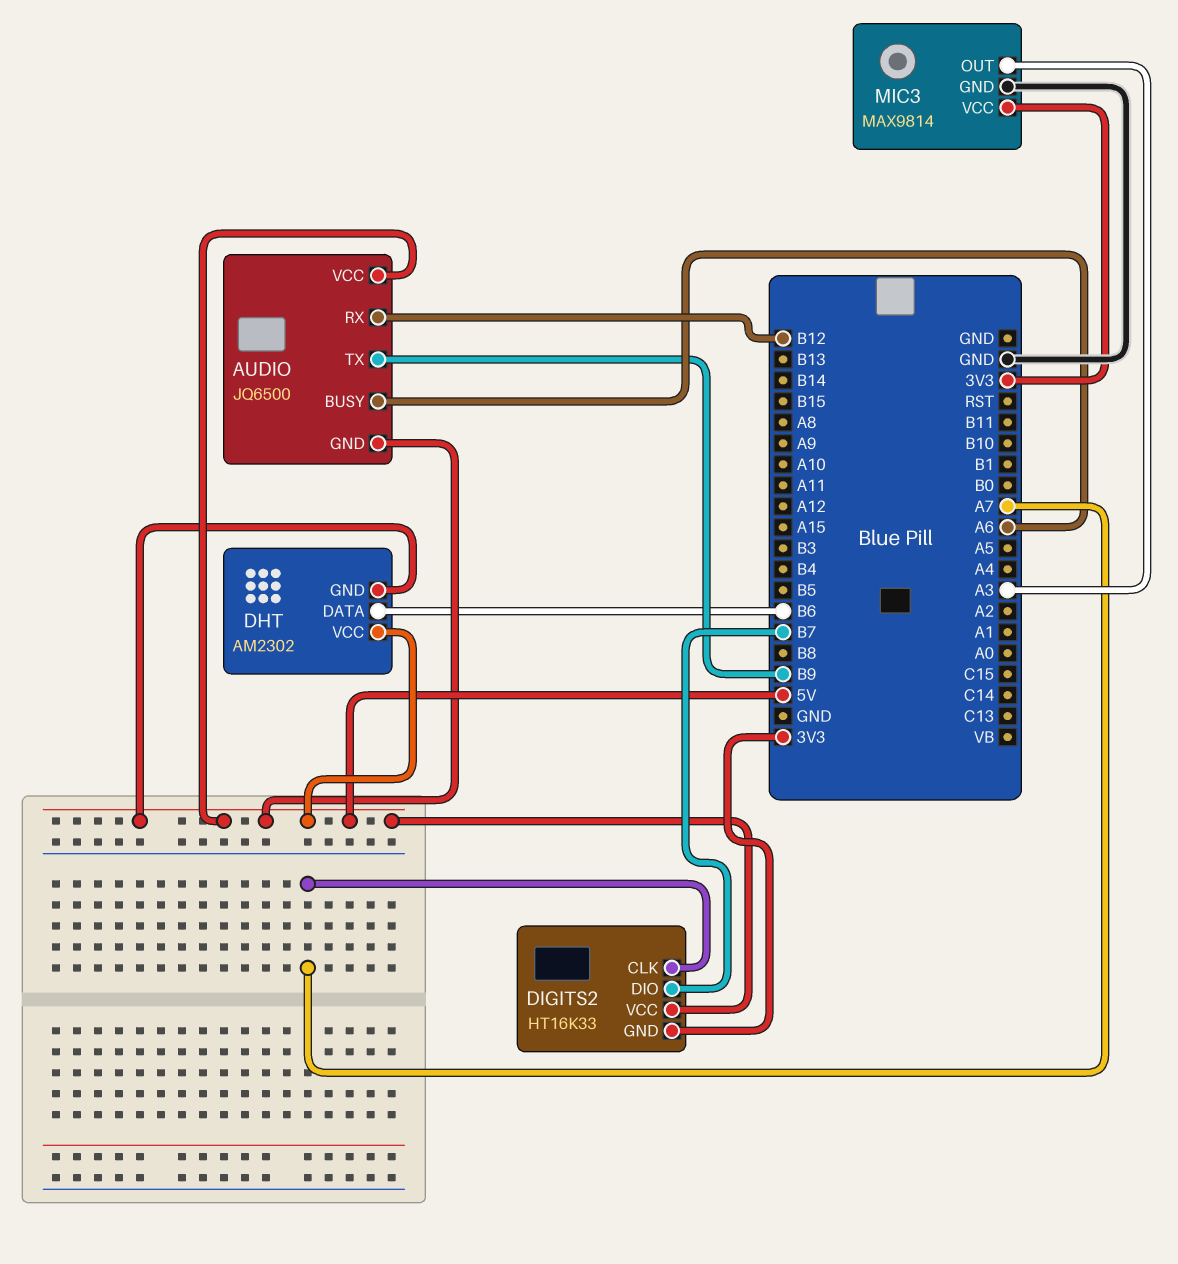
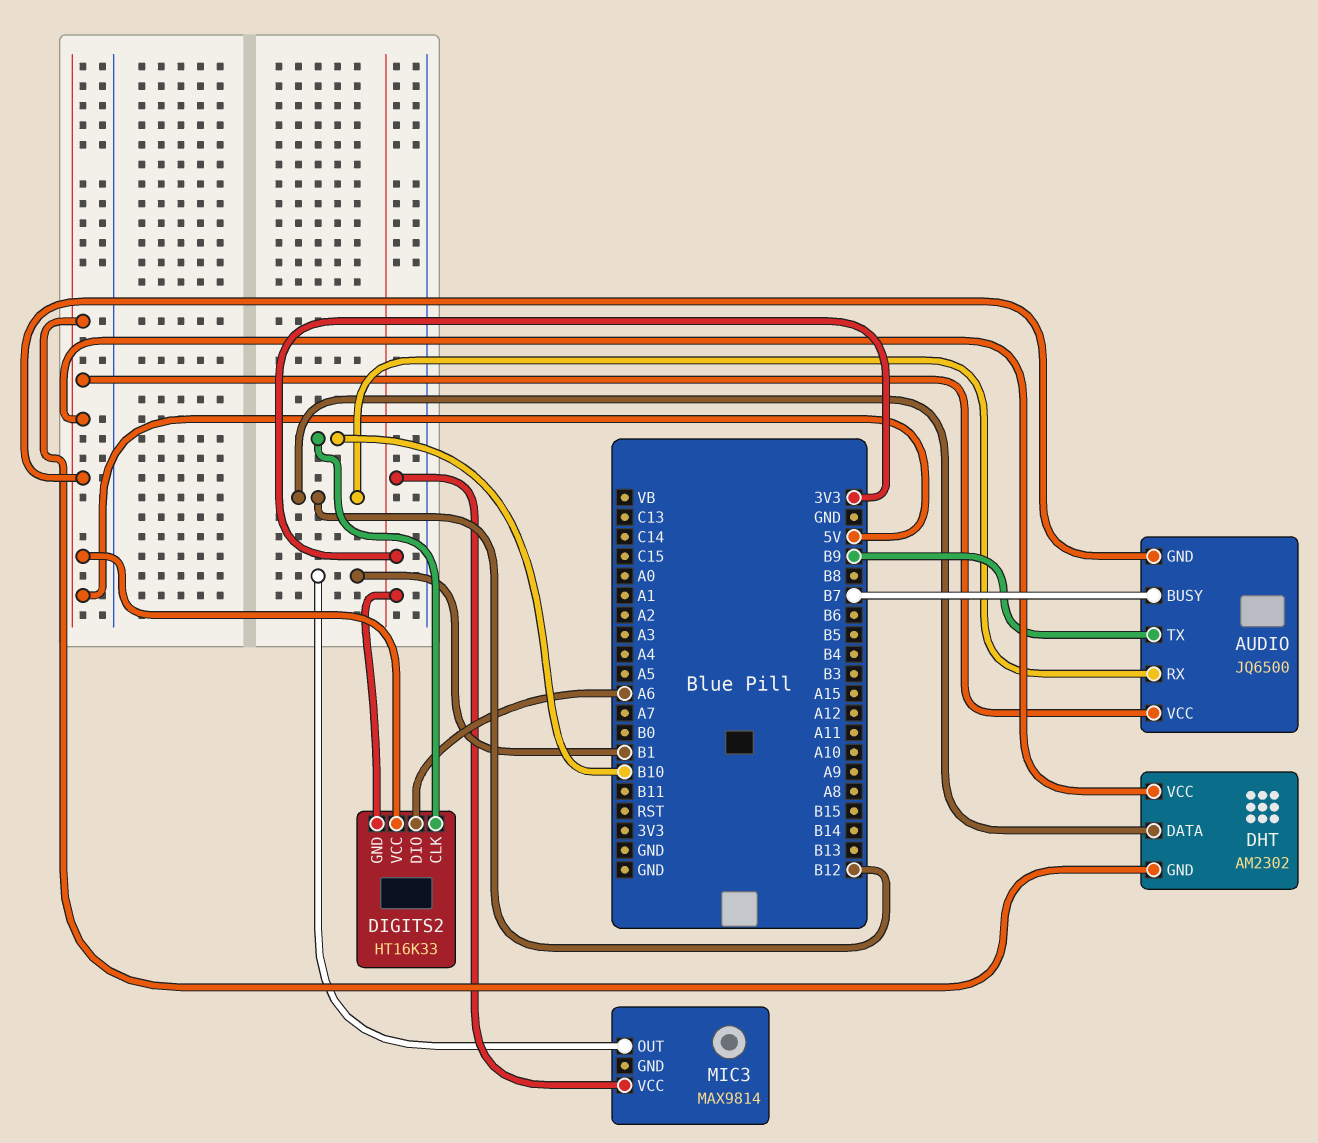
AUDIO pin BUSY: A6 -> B7
DHT pin DATA: B6 -> B12
DIGITS2 pin CLK: A7 -> B10
DIGITS2 pin DIO: B7 -> A6
MIC3 pin GND: GND -> none
MIC3 pin OUT: A3 -> B1

